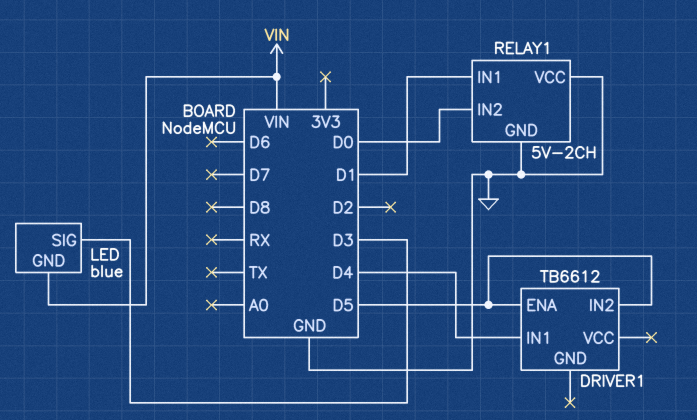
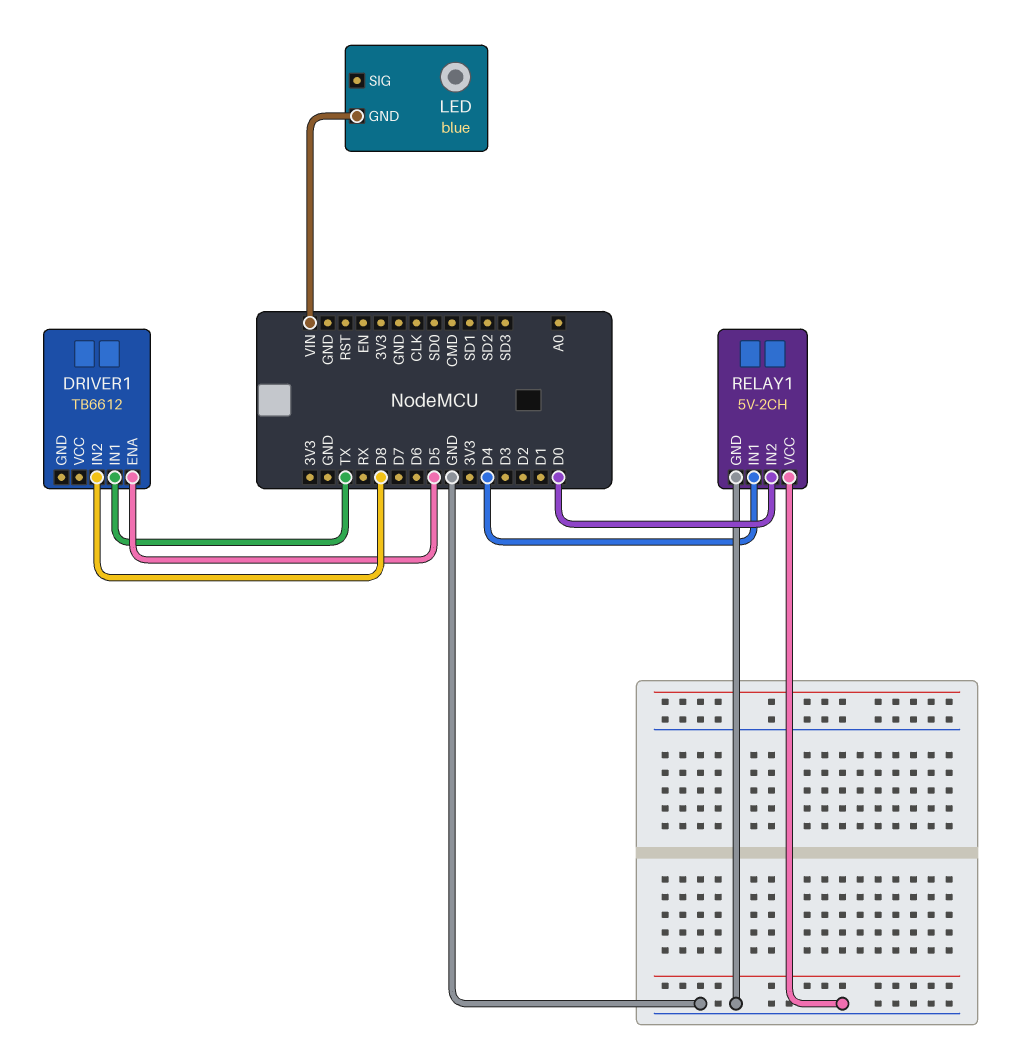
DRIVER1 pin IN1: D4 -> TX
DRIVER1 pin IN2: D5 -> D8
LED pin SIG: D3 -> none
RELAY1 pin IN1: D1 -> D4

